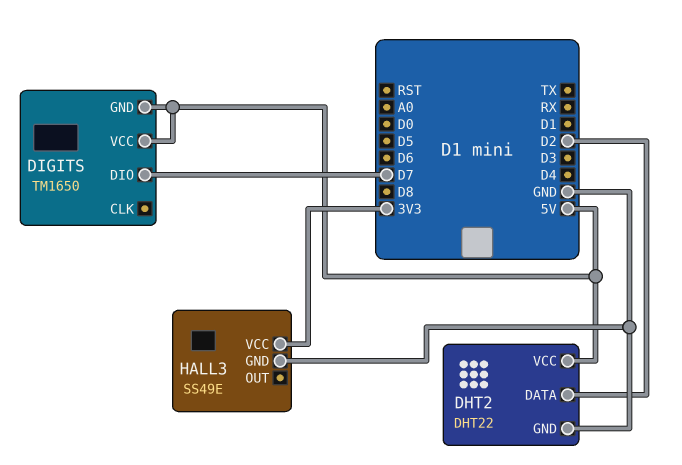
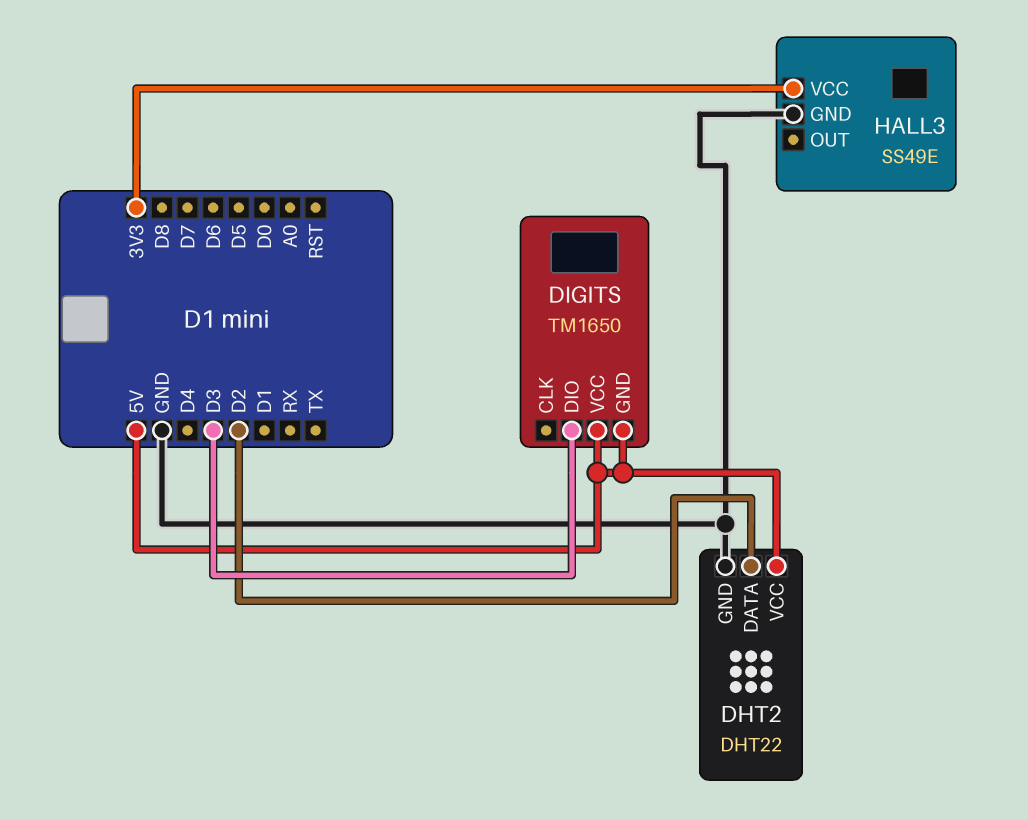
DIGITS pin DIO: D7 -> D3

